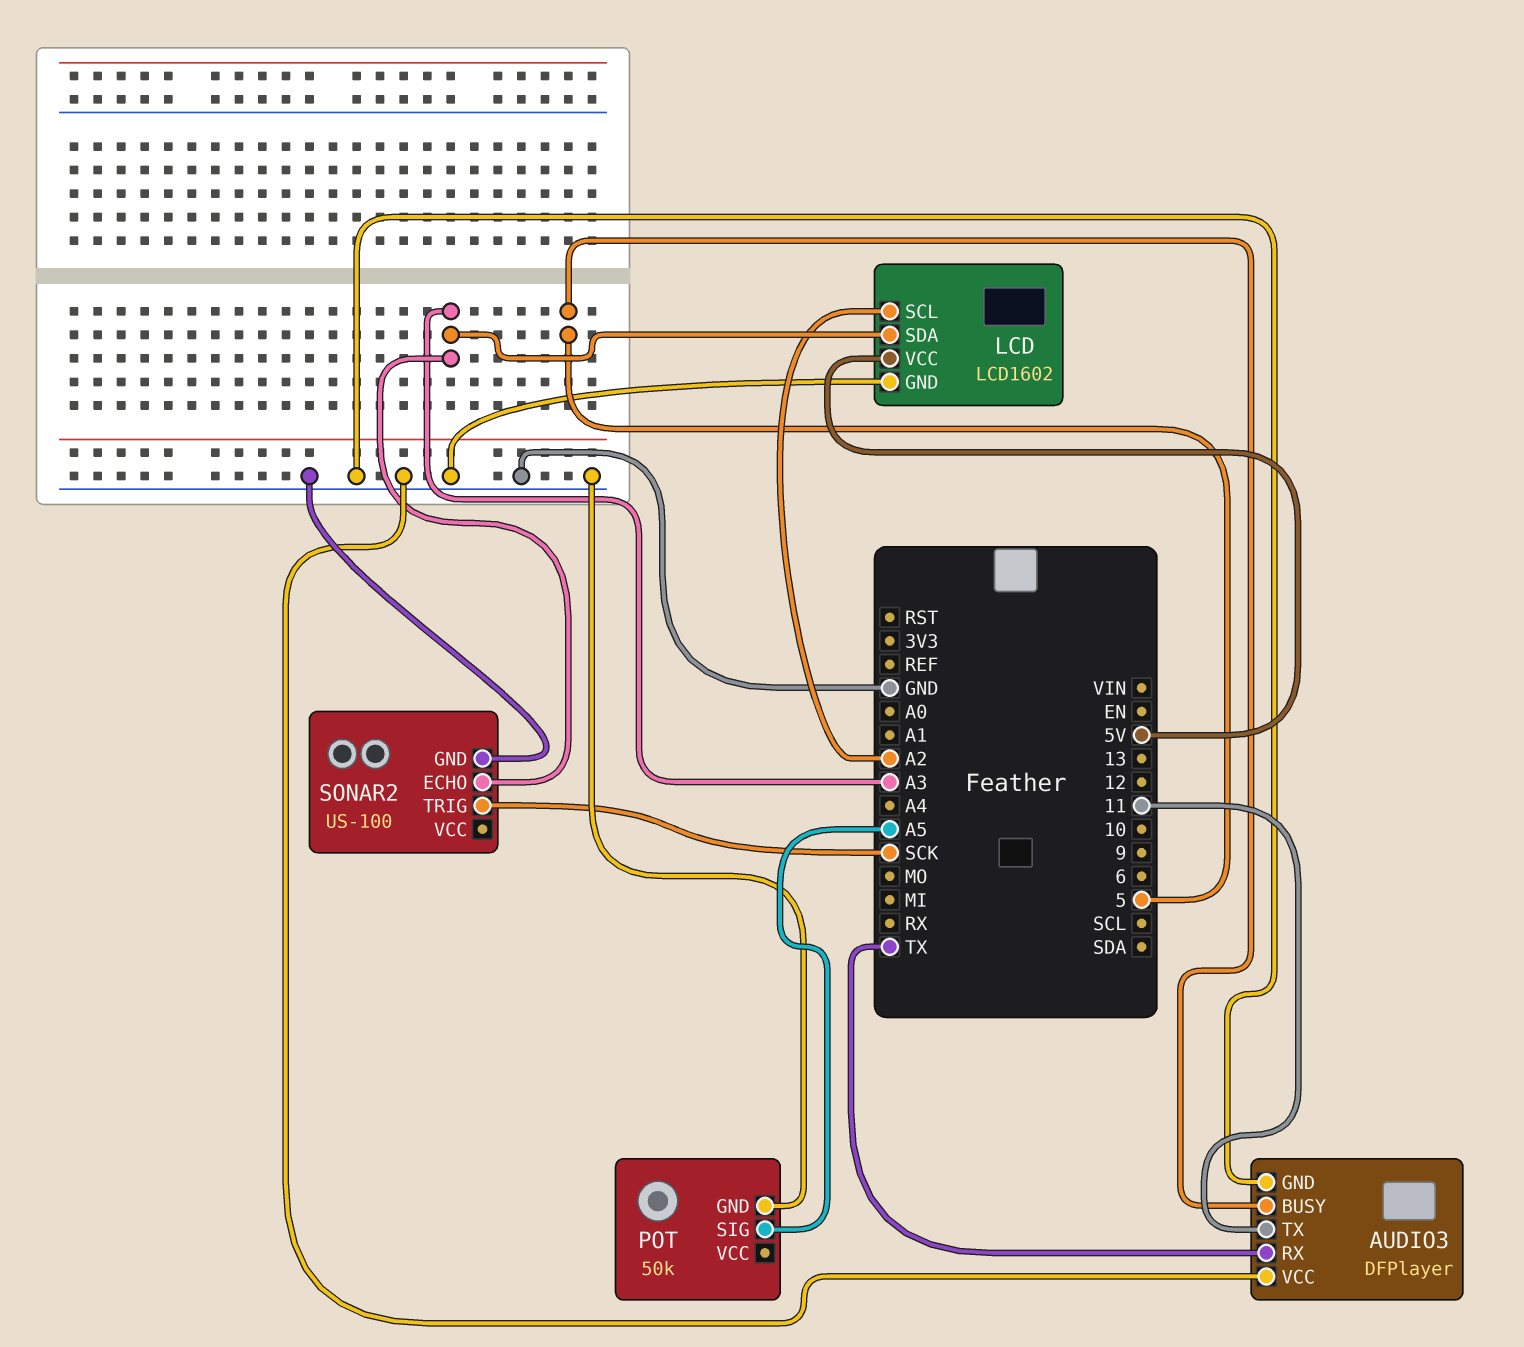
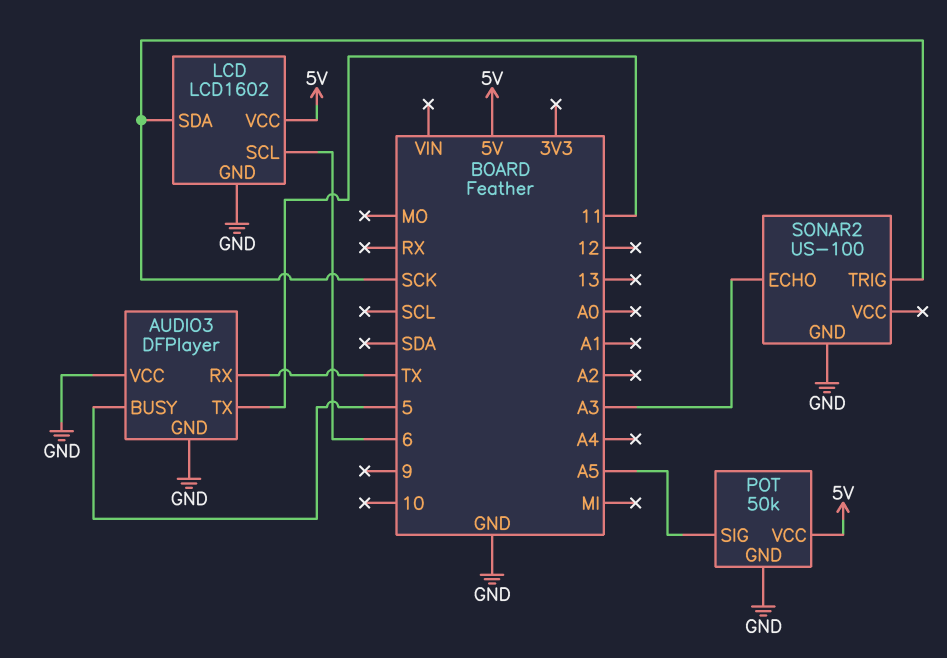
LCD pin SCL: A2 -> 6
LCD pin SDA: A3 -> SCK
POT pin VCC: none -> 5V

